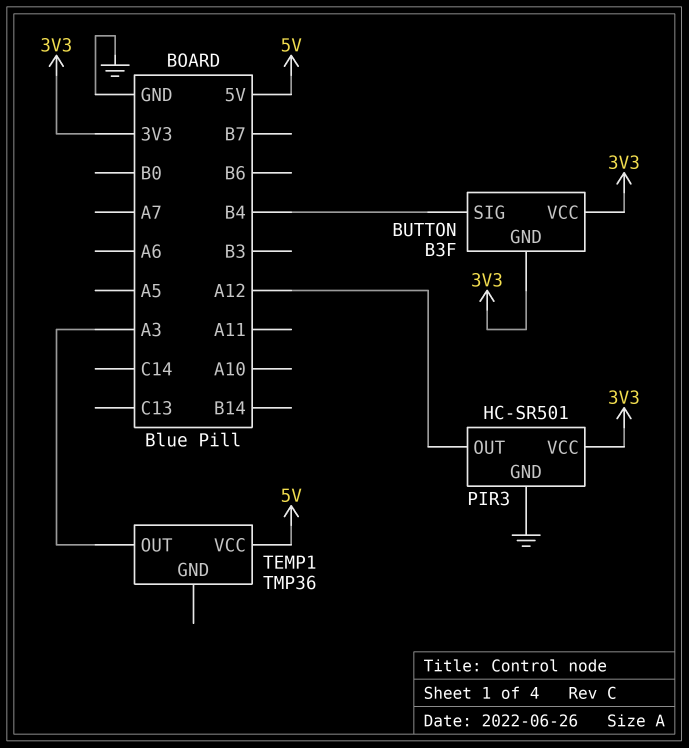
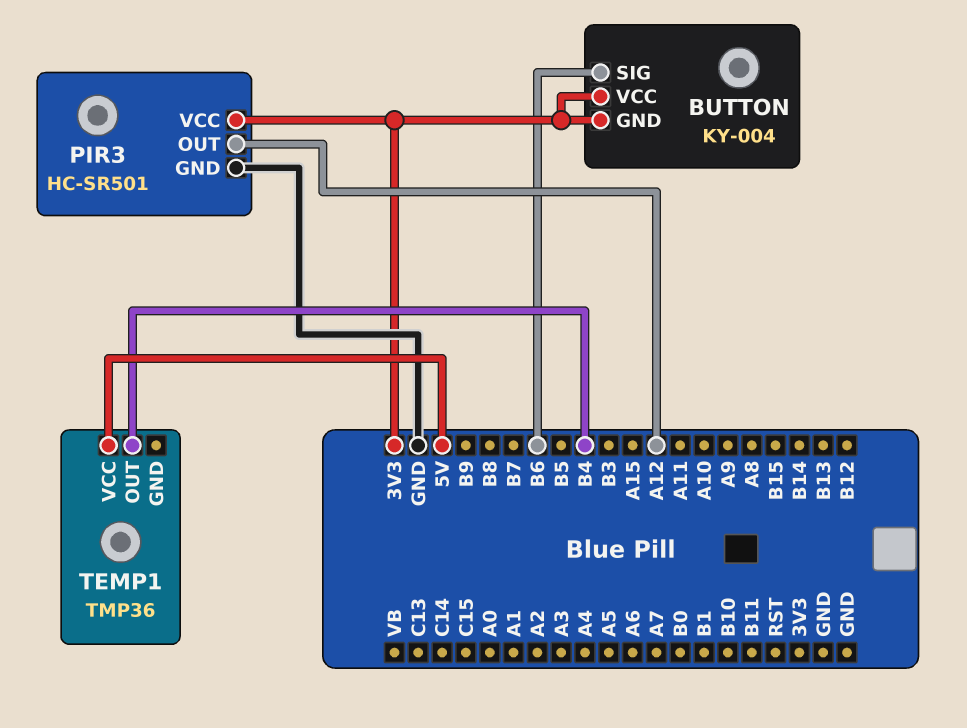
BUTTON: B3F -> KY-004
BUTTON pin SIG: B4 -> B6
TEMP1 pin OUT: A3 -> B4

